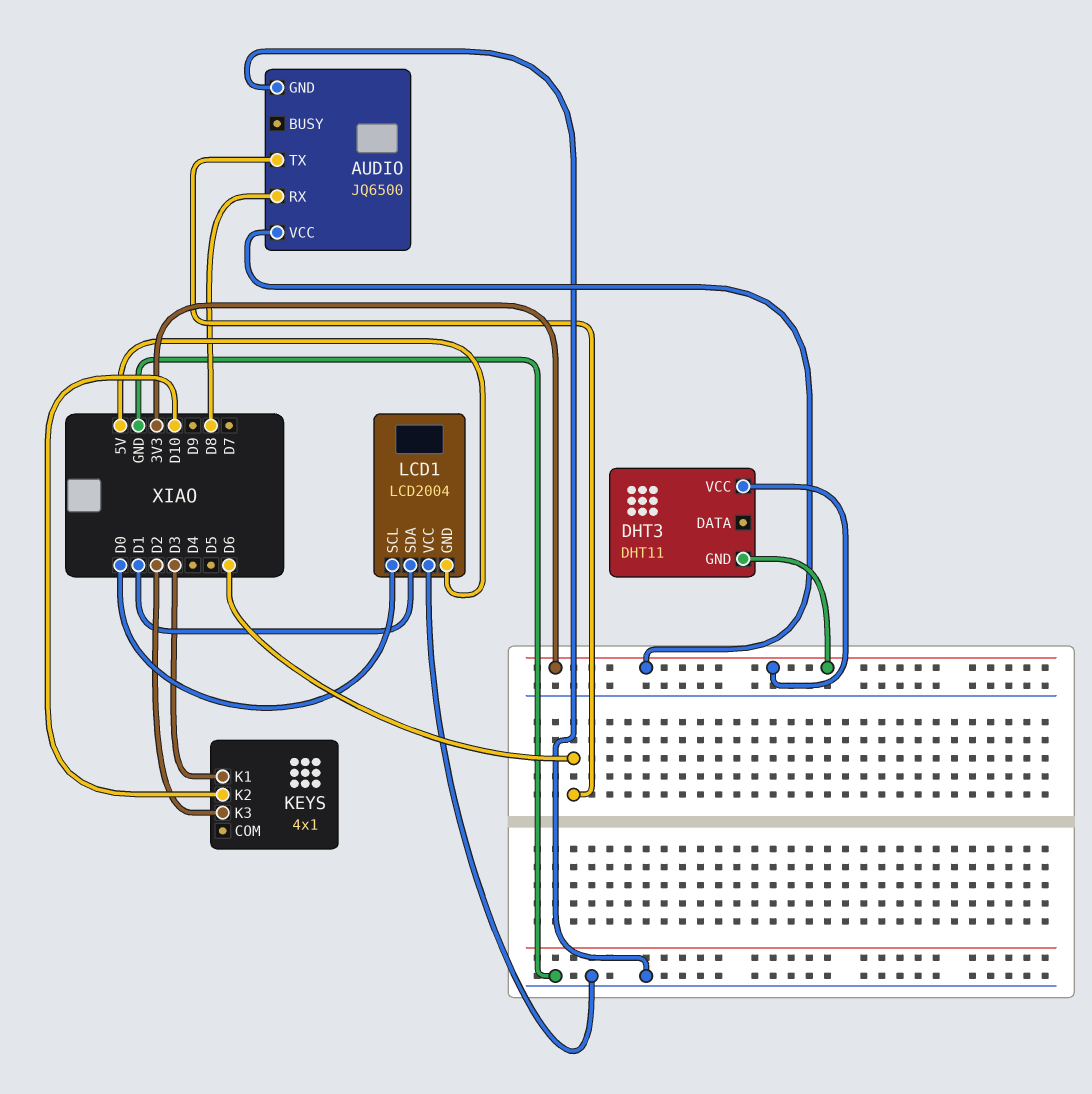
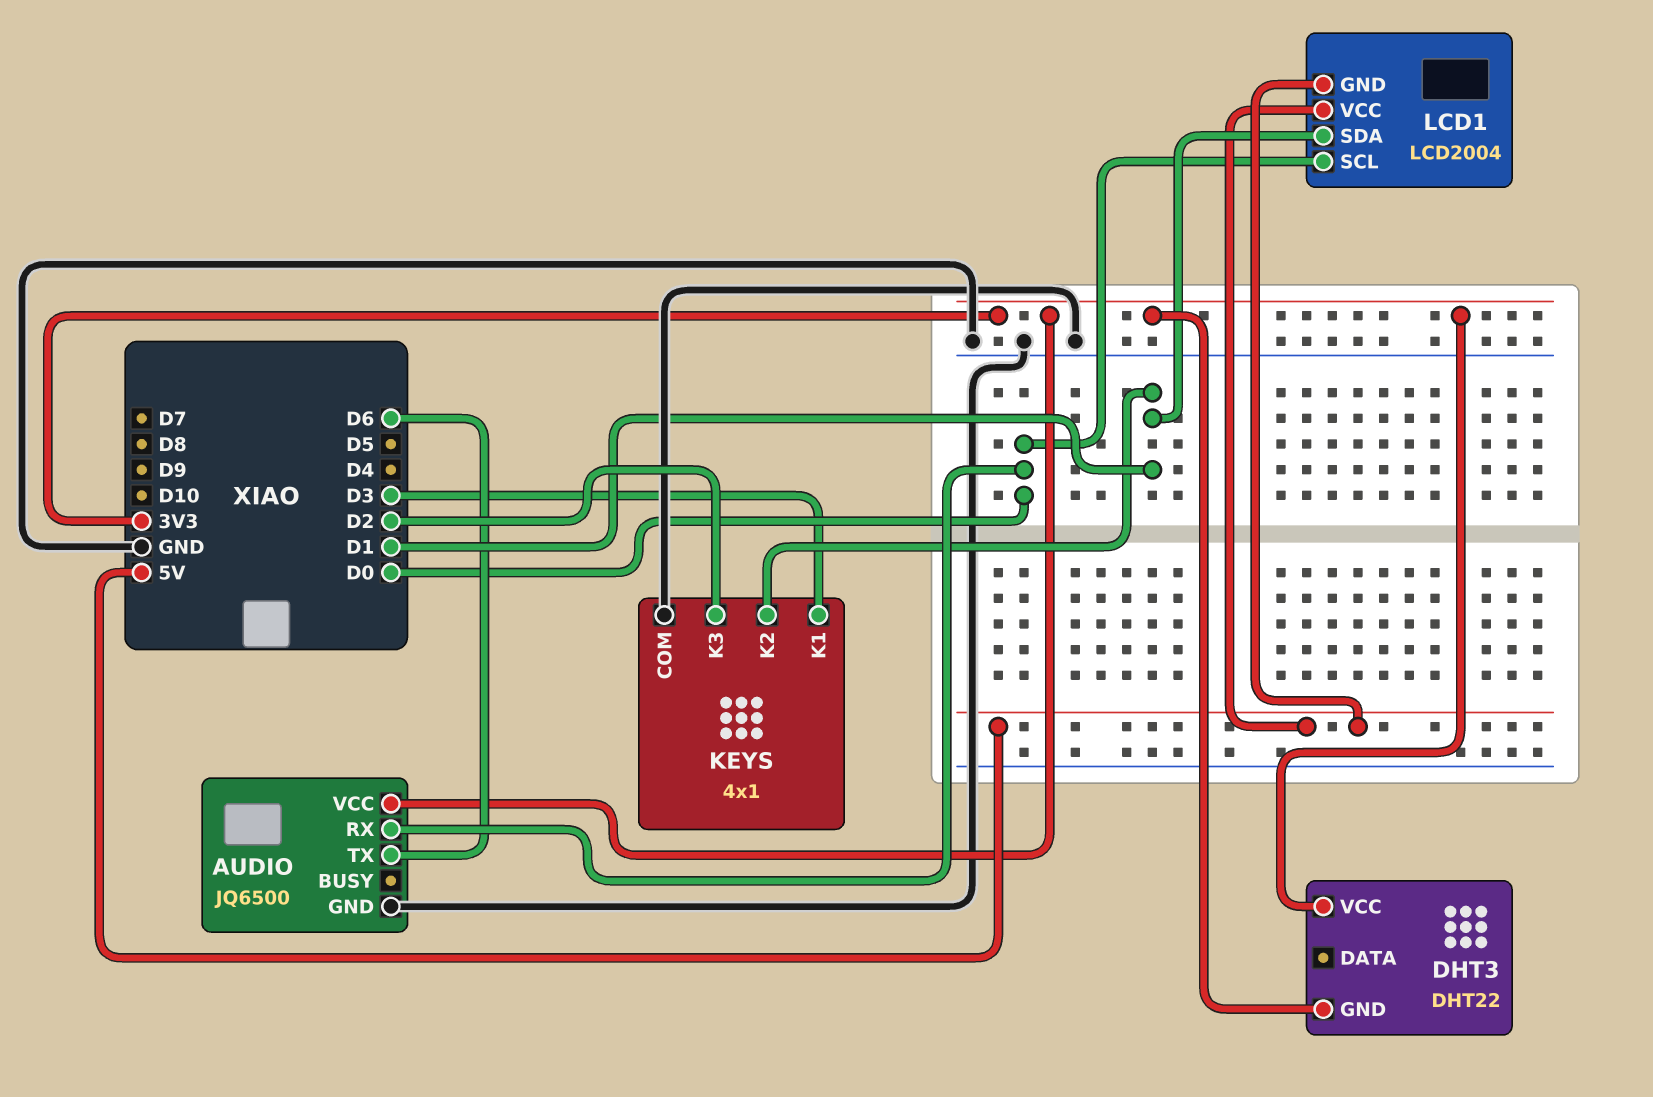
AUDIO pin RX: D8 -> D0
DHT3: DHT11 -> DHT22
KEYS pin COM: none -> GND
KEYS pin K2: D10 -> D1
LCD1 pin VCC: GND -> 5V

